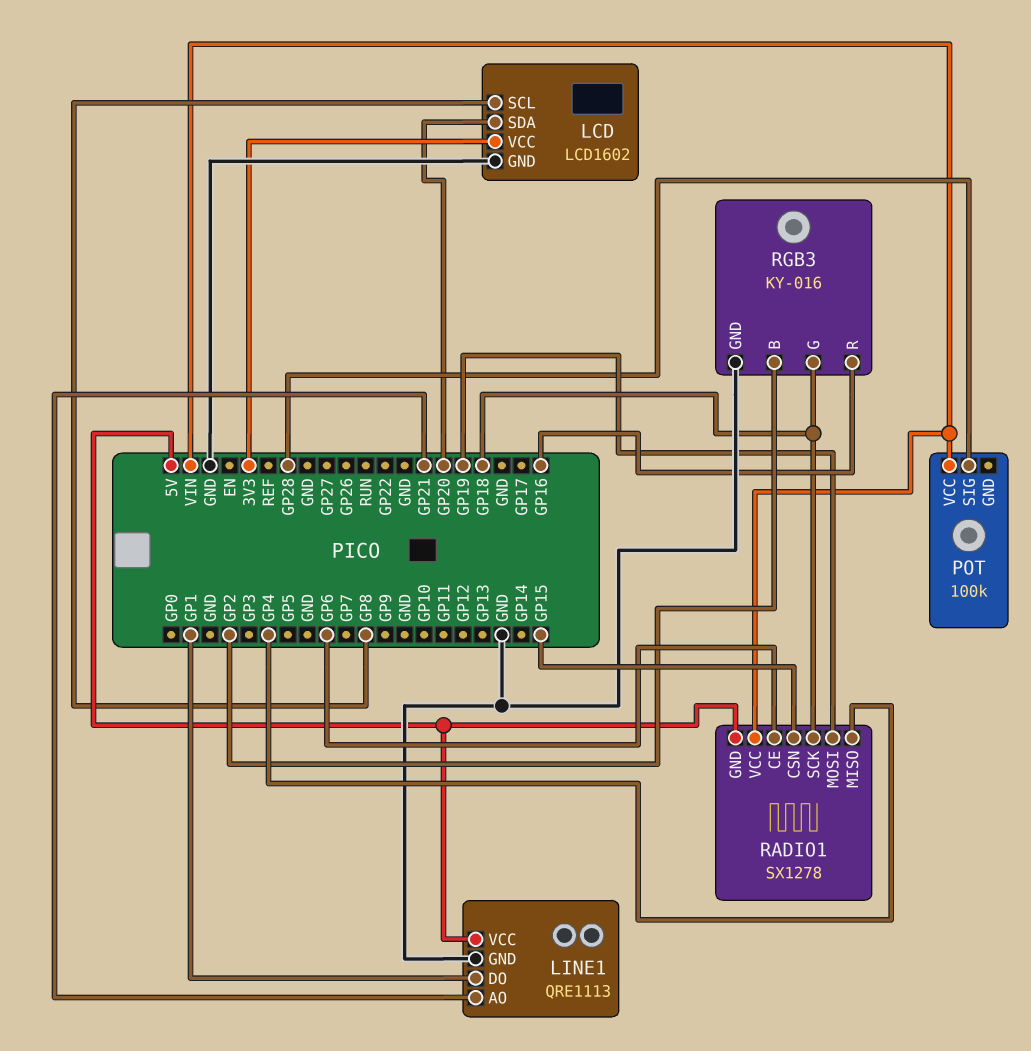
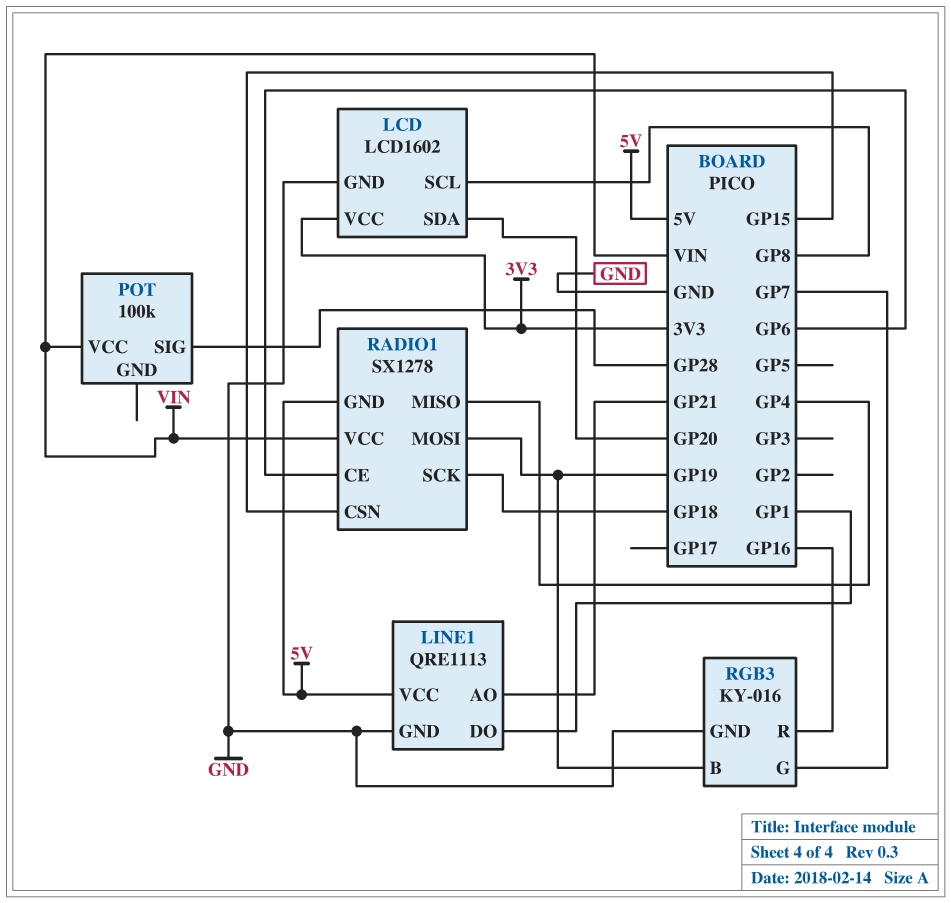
RGB3 pin B: GP2 -> GP19
RGB3 pin G: GP18 -> GP7

